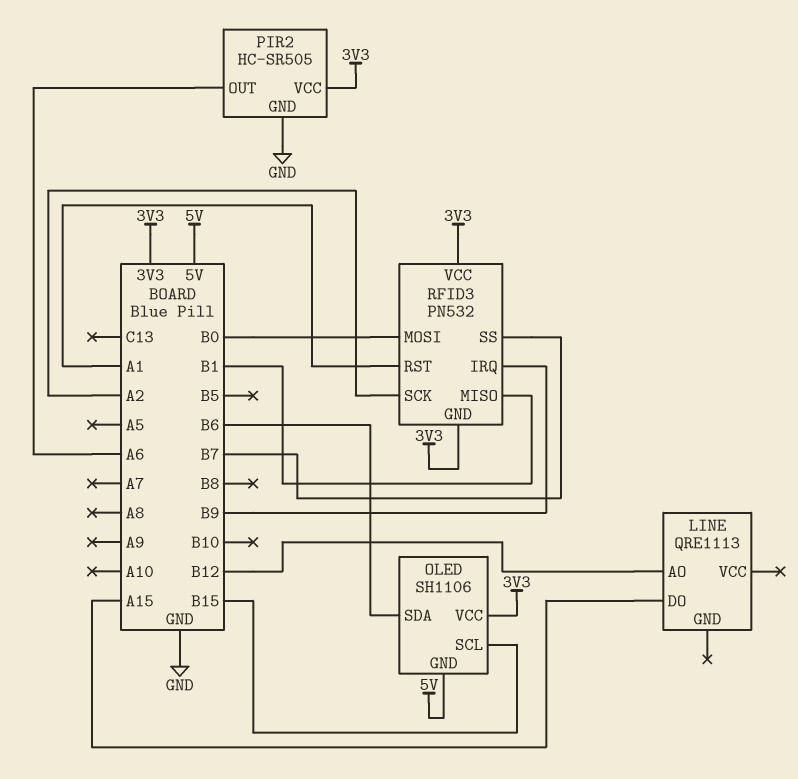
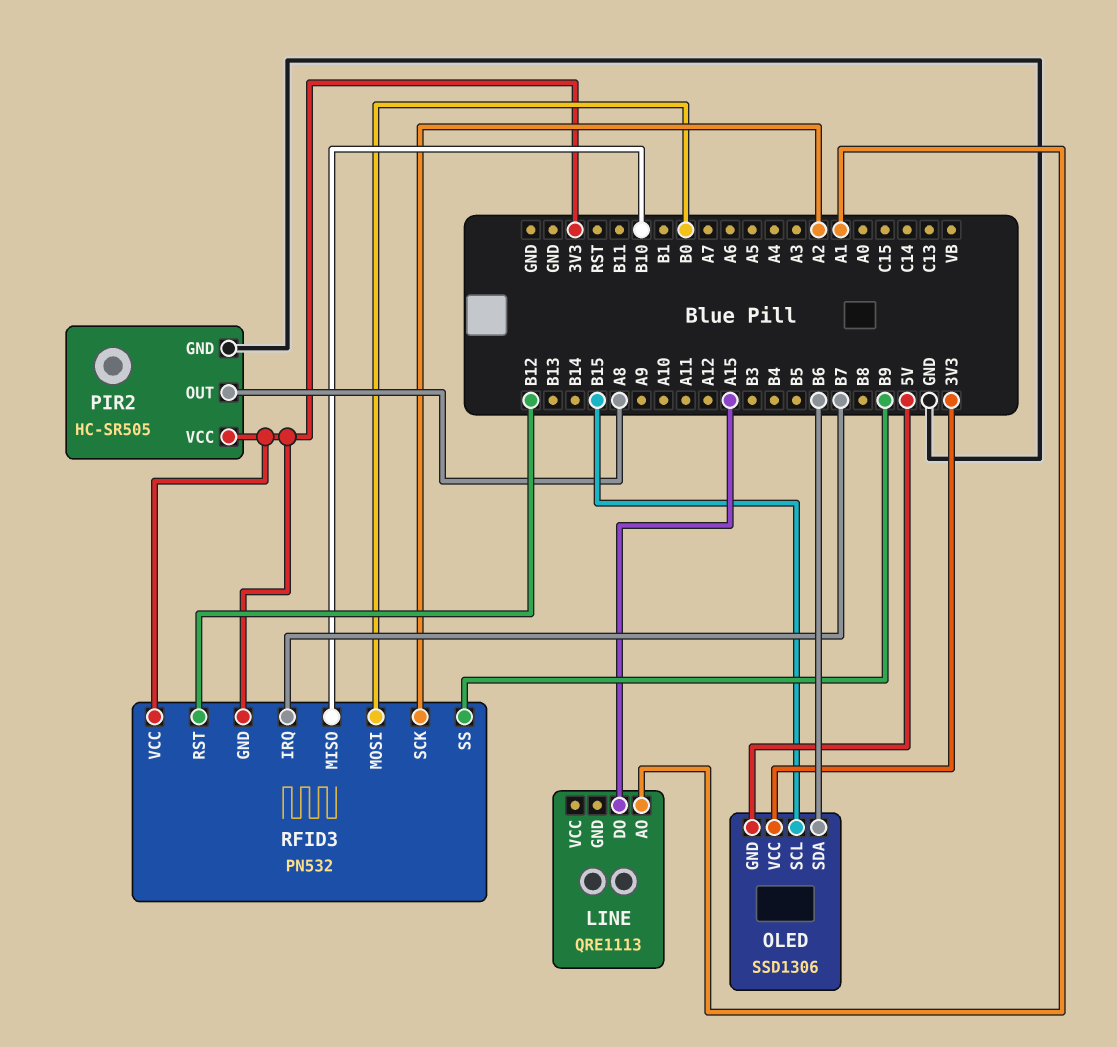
LINE pin AO: B12 -> A1
OLED: SH1106 -> SSD1306
PIR2 pin OUT: A6 -> A8
RFID3 pin IRQ: B9 -> B7
RFID3 pin MISO: B1 -> B10
RFID3 pin RST: A1 -> B12
RFID3 pin SS: B7 -> B9

